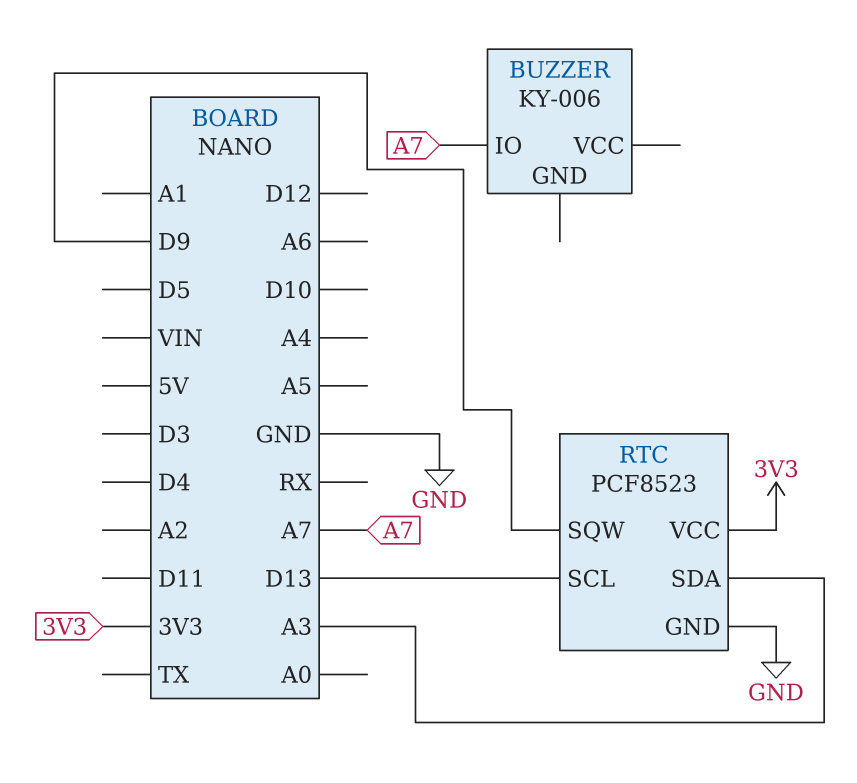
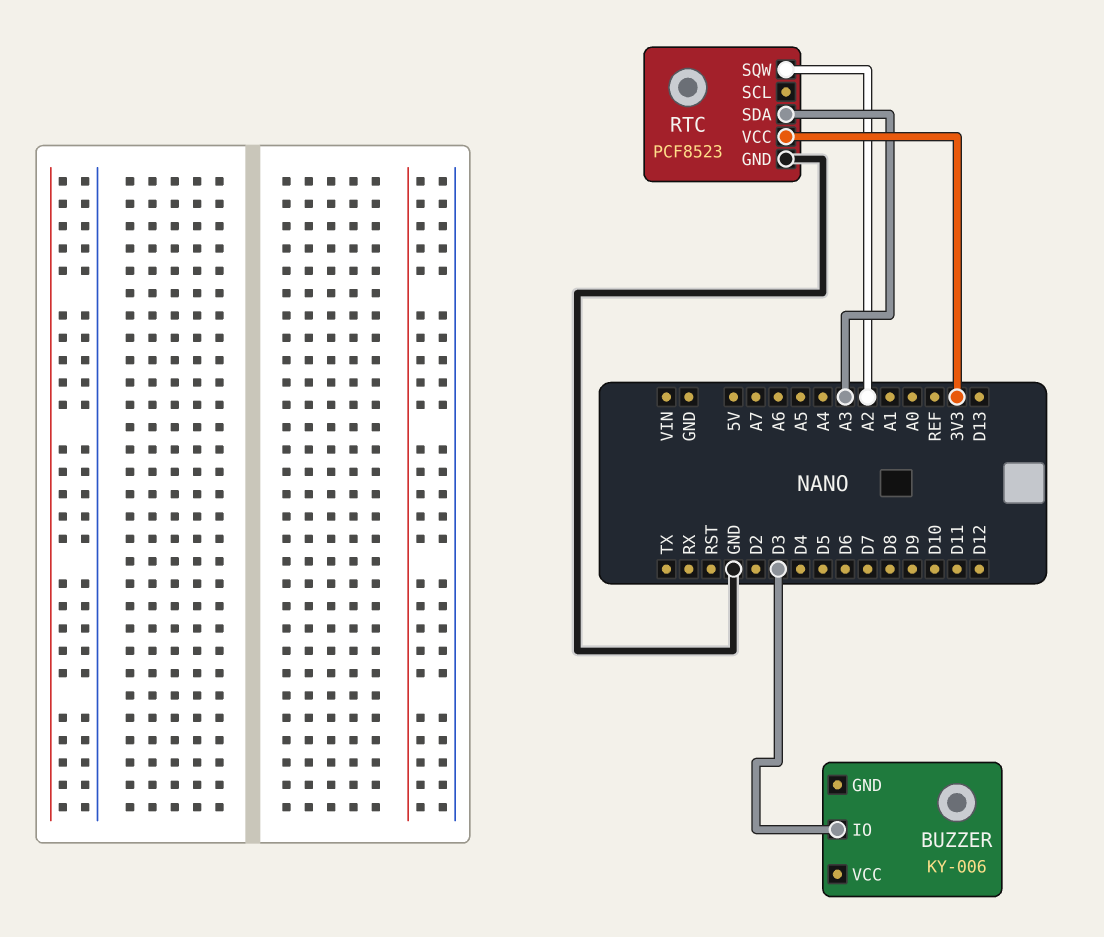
BUZZER pin IO: A7 -> D3
RTC pin SCL: D13 -> none
RTC pin SQW: D9 -> A2

